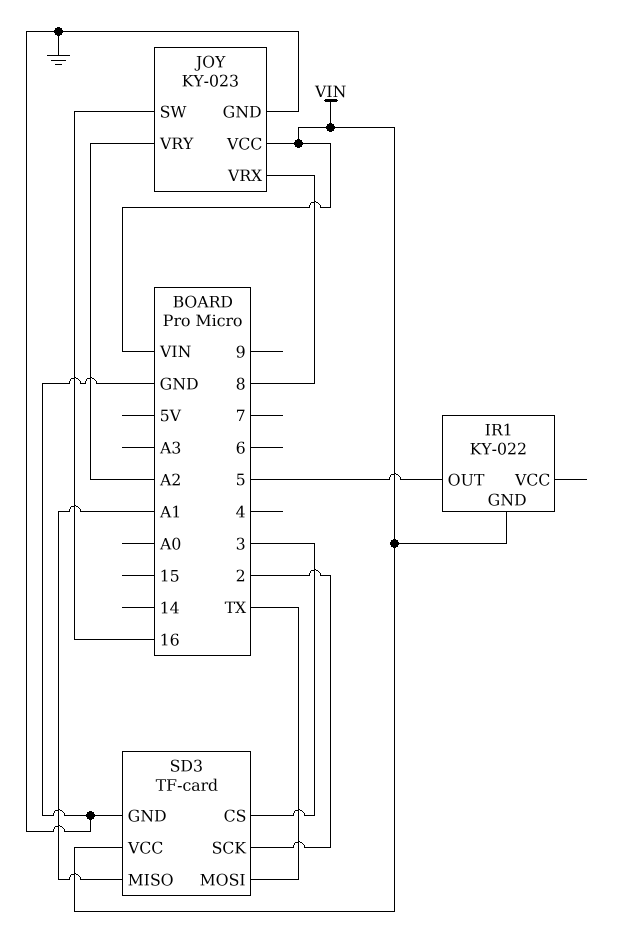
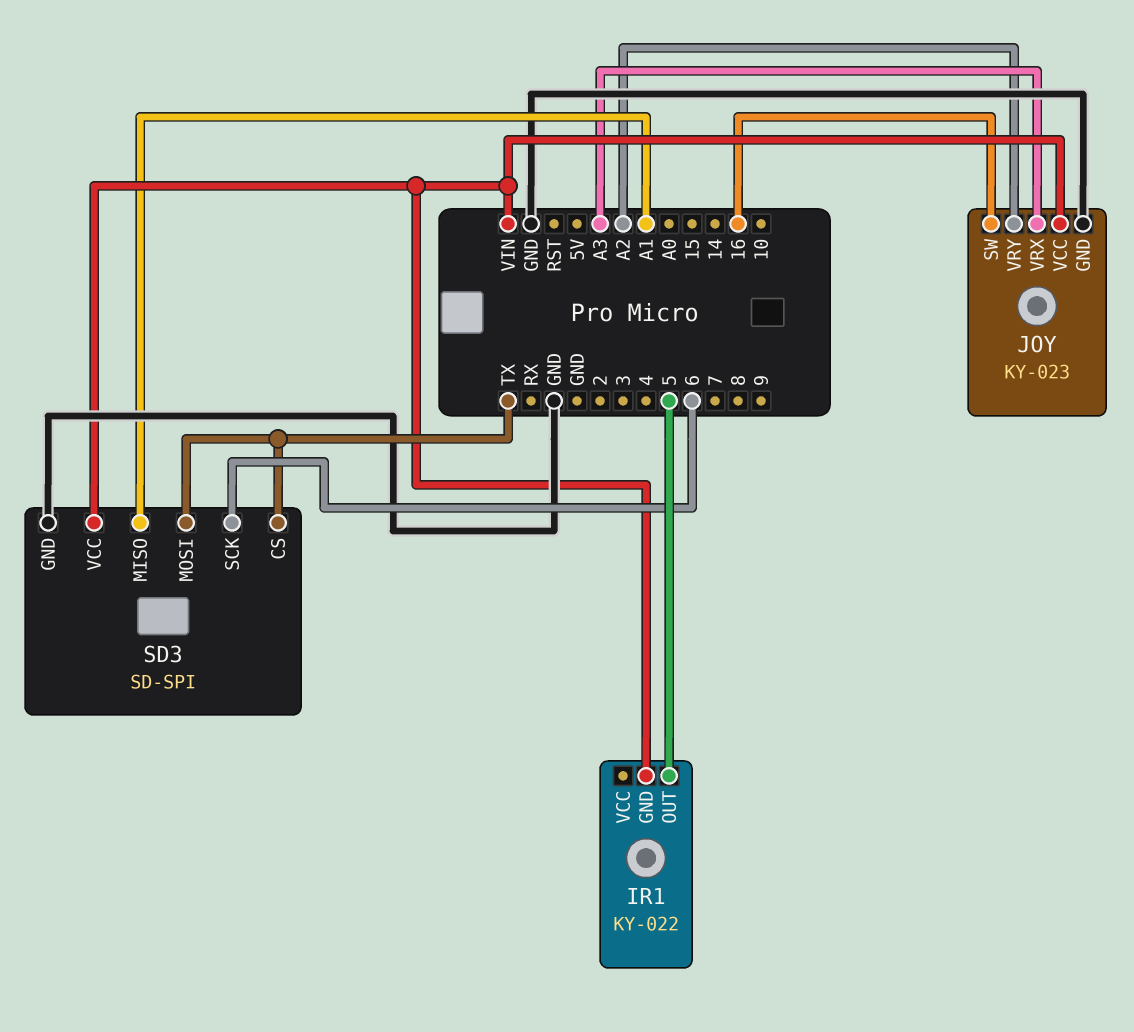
JOY pin VRX: 8 -> A3
SD3: TF-card -> SD-SPI
SD3 pin CS: 3 -> TX
SD3 pin SCK: 2 -> 6

